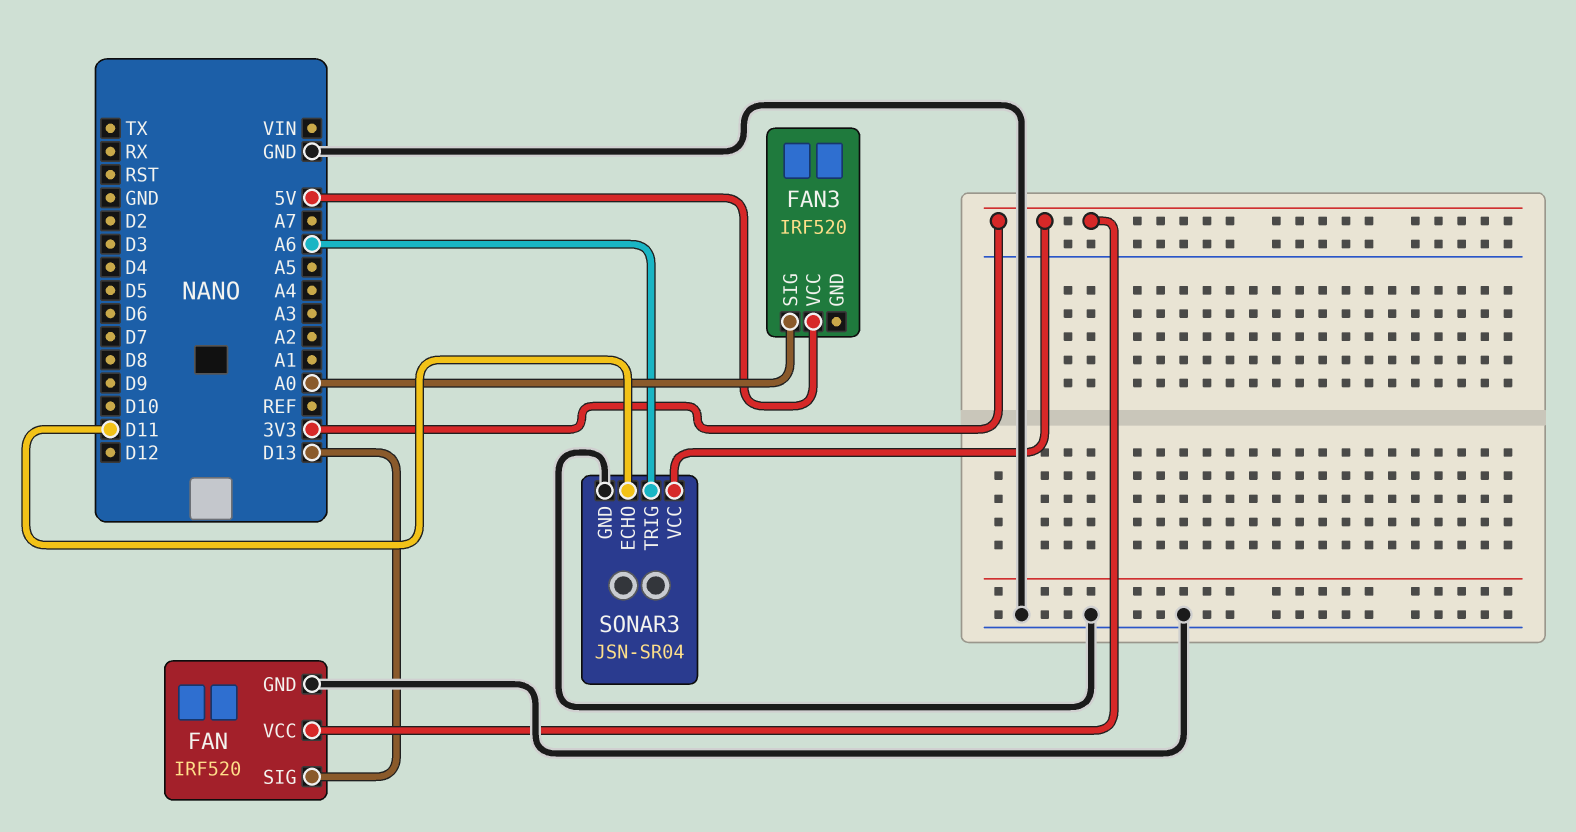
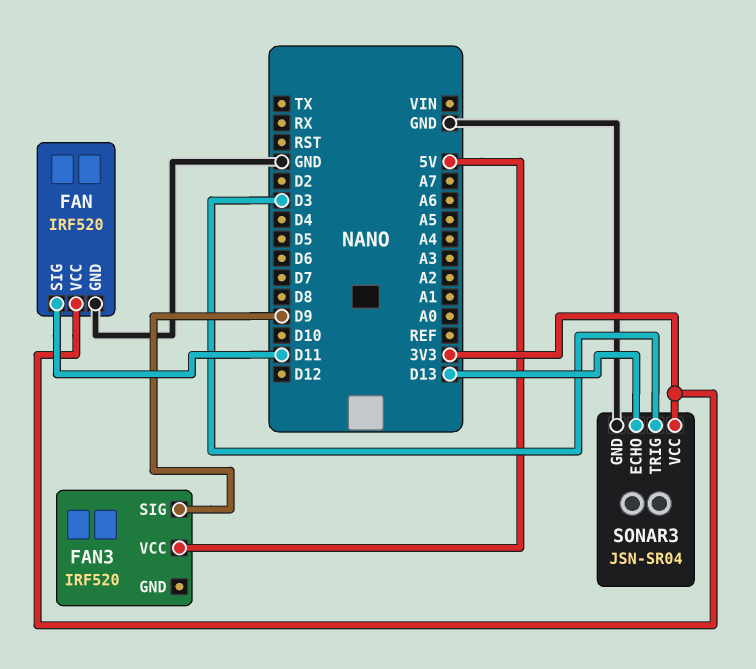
FAN pin SIG: D13 -> D11
FAN3 pin SIG: A0 -> D9
SONAR3 pin ECHO: D11 -> D13
SONAR3 pin TRIG: A6 -> D3

